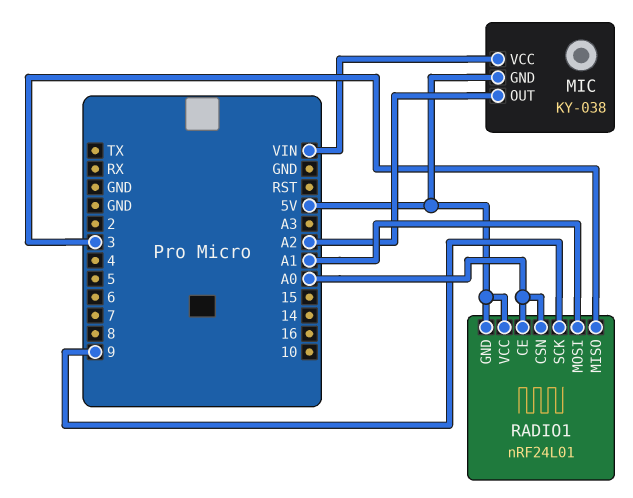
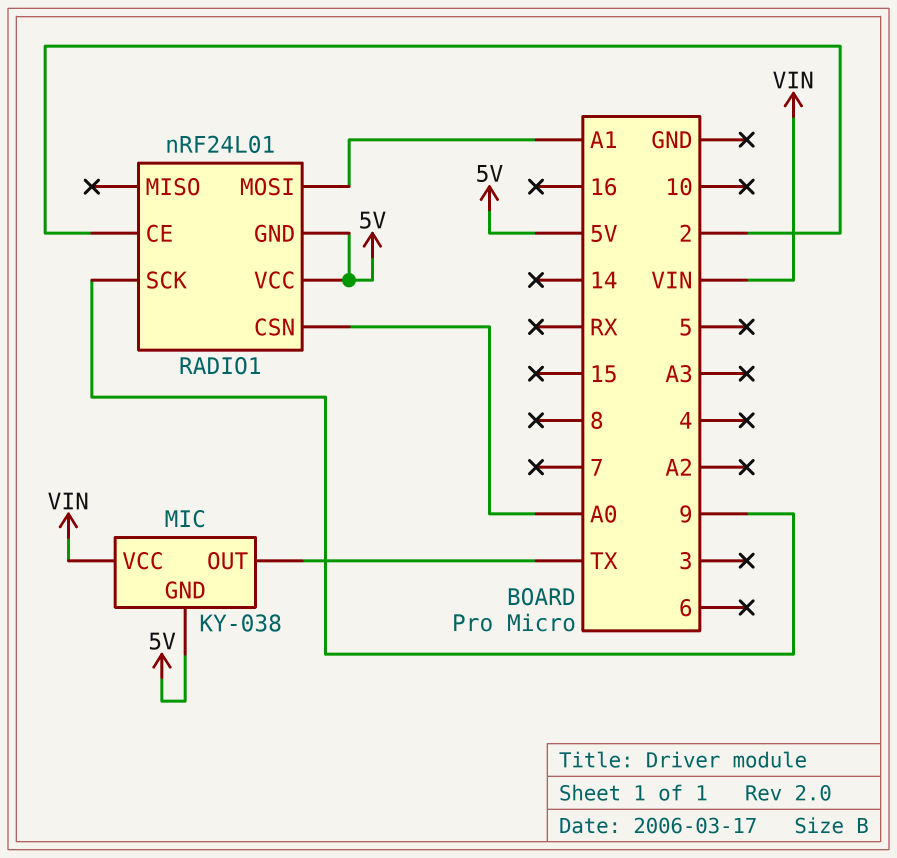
MIC pin OUT: A2 -> TX
RADIO1 pin CE: A0 -> 2
RADIO1 pin MISO: 3 -> none

